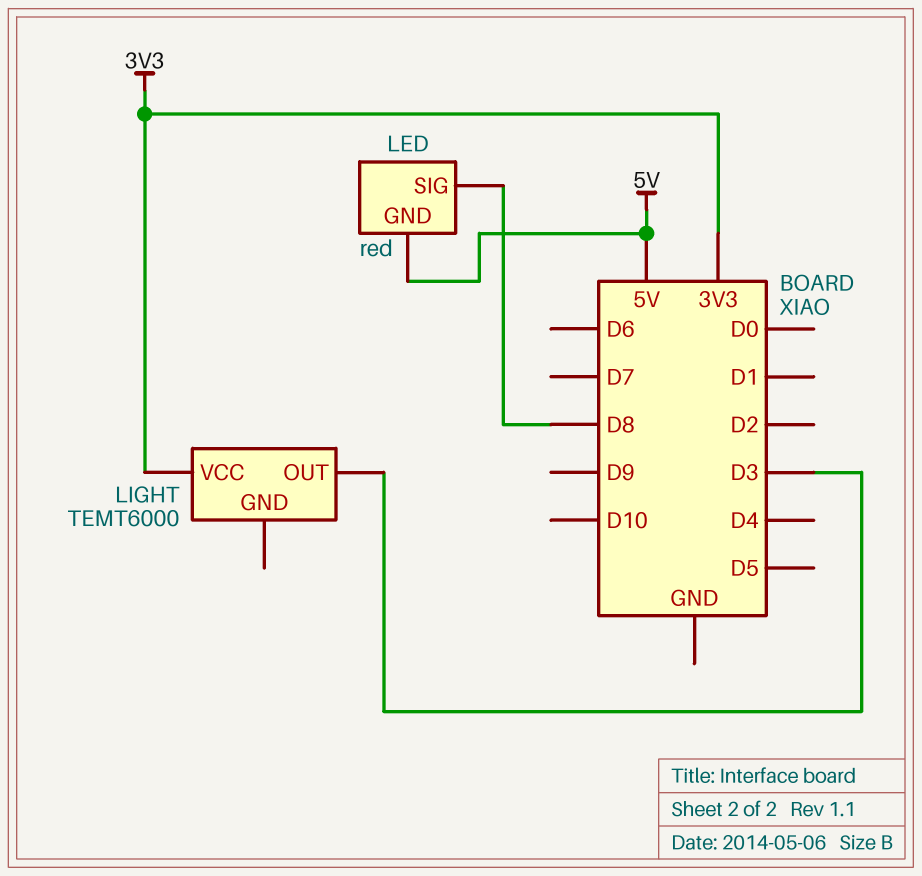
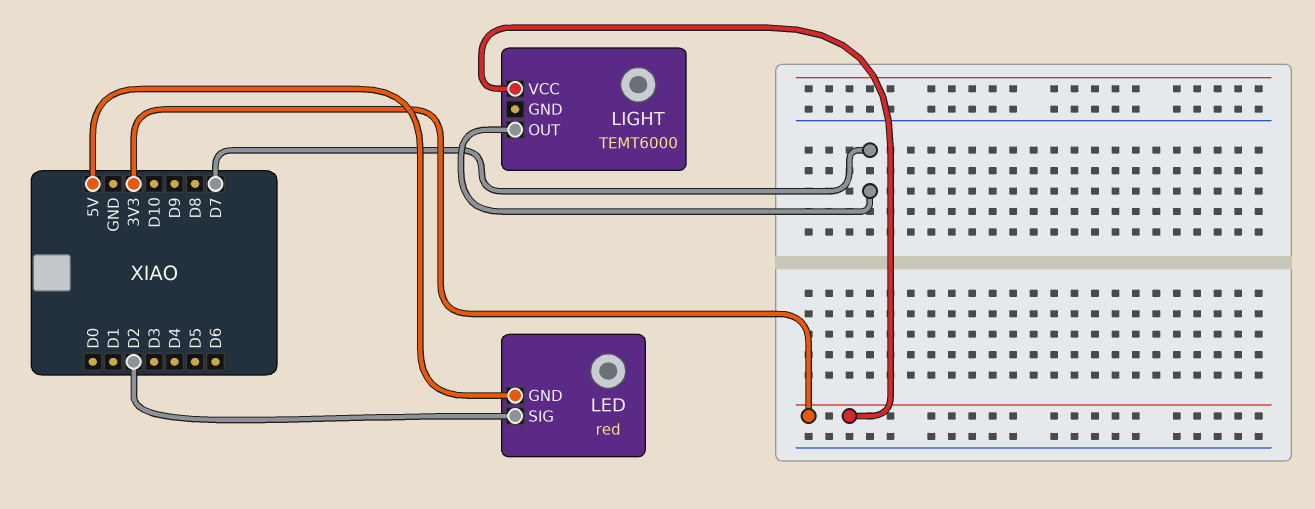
LED pin SIG: D8 -> D2
LIGHT pin OUT: D3 -> D7

